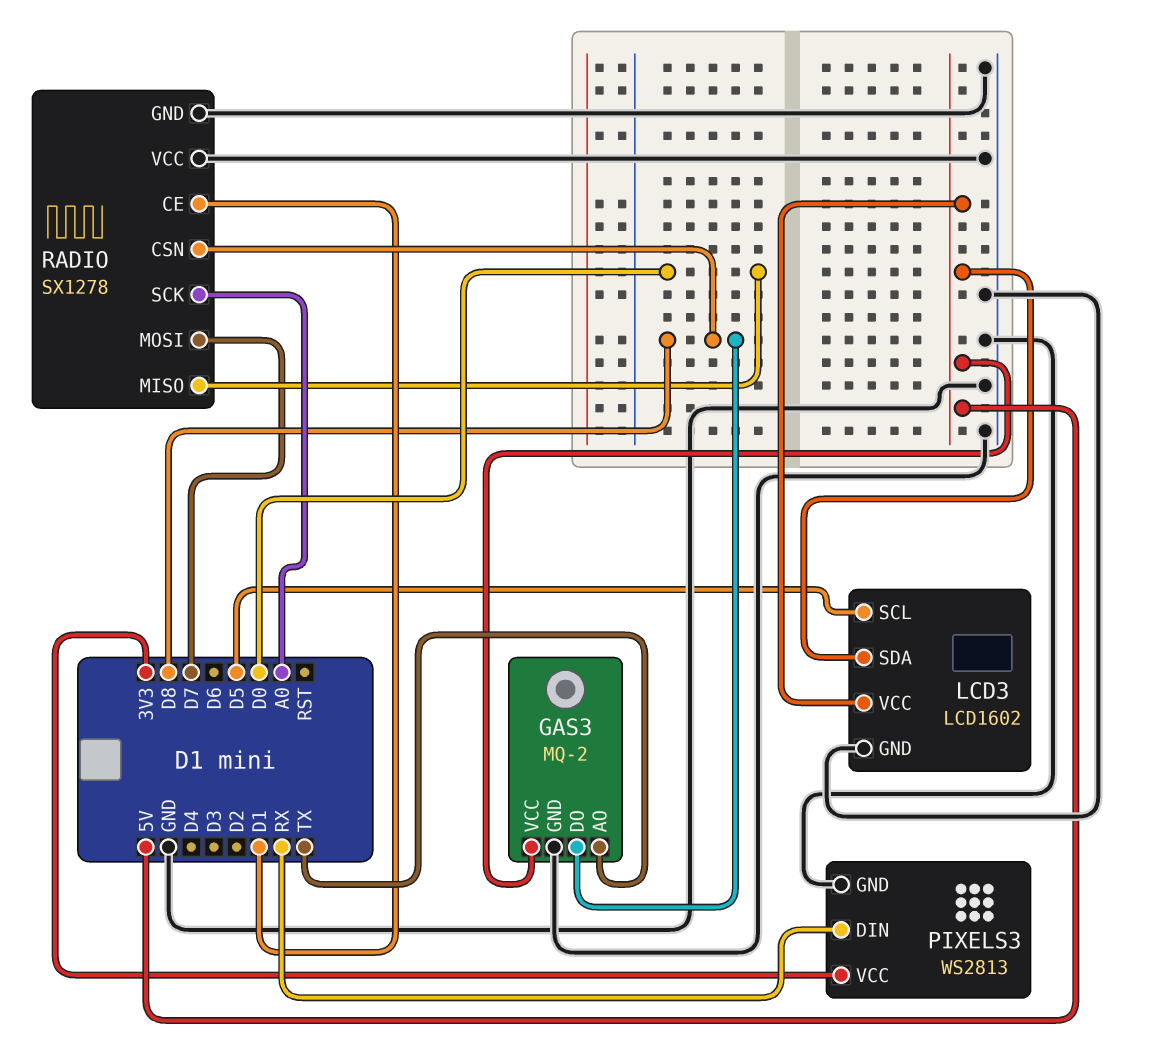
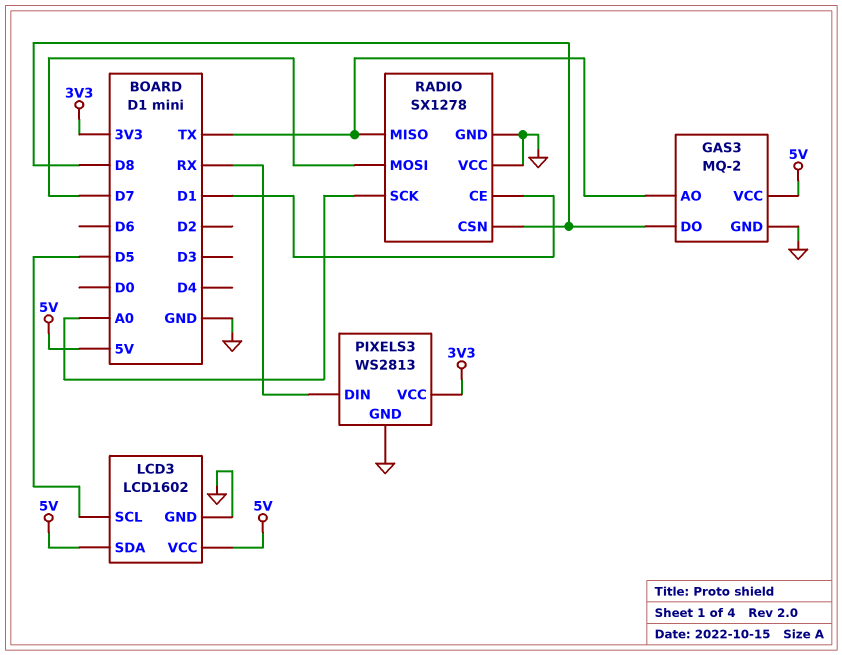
RADIO pin MISO: D0 -> TX

